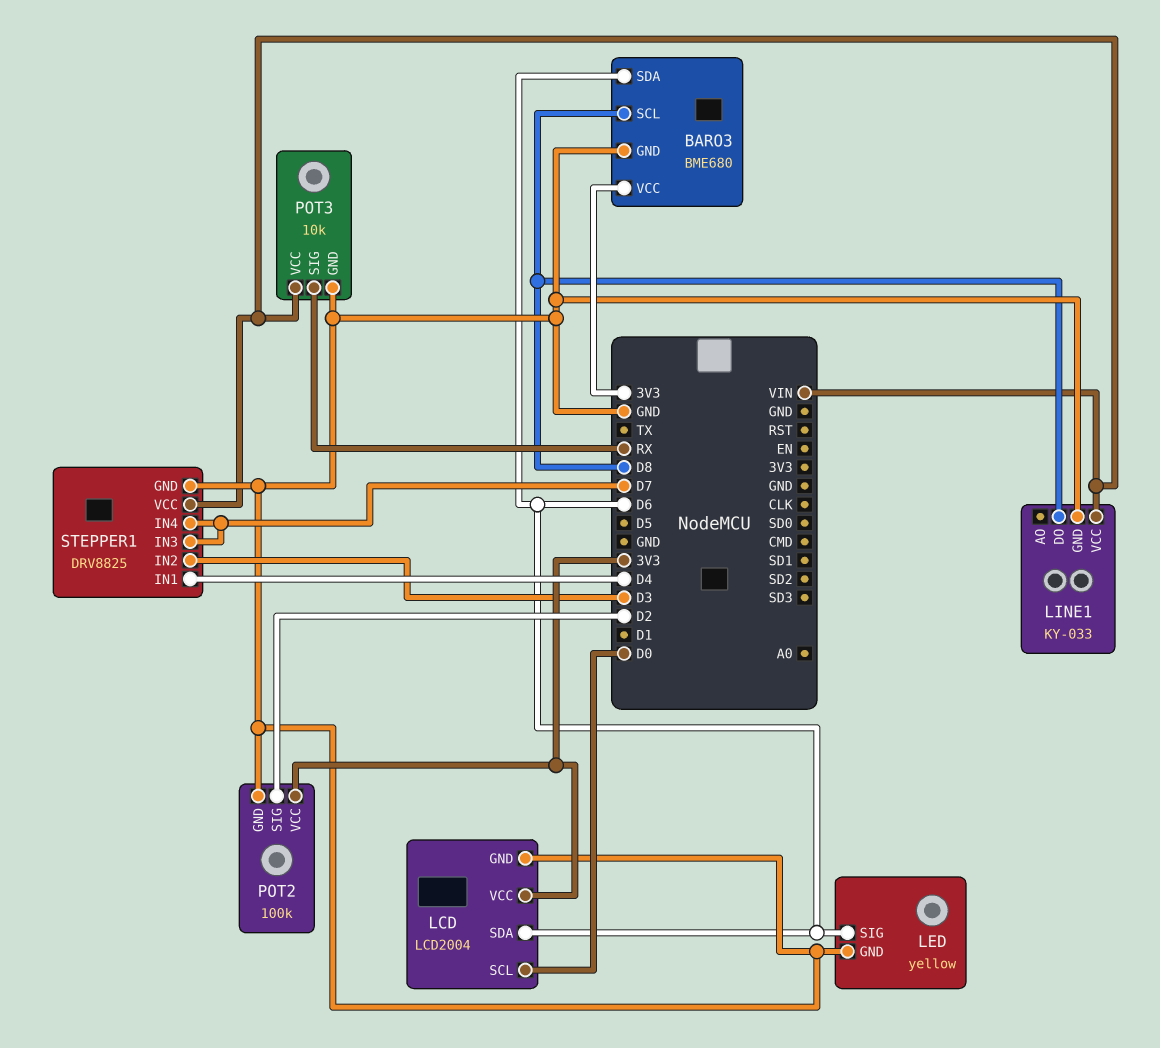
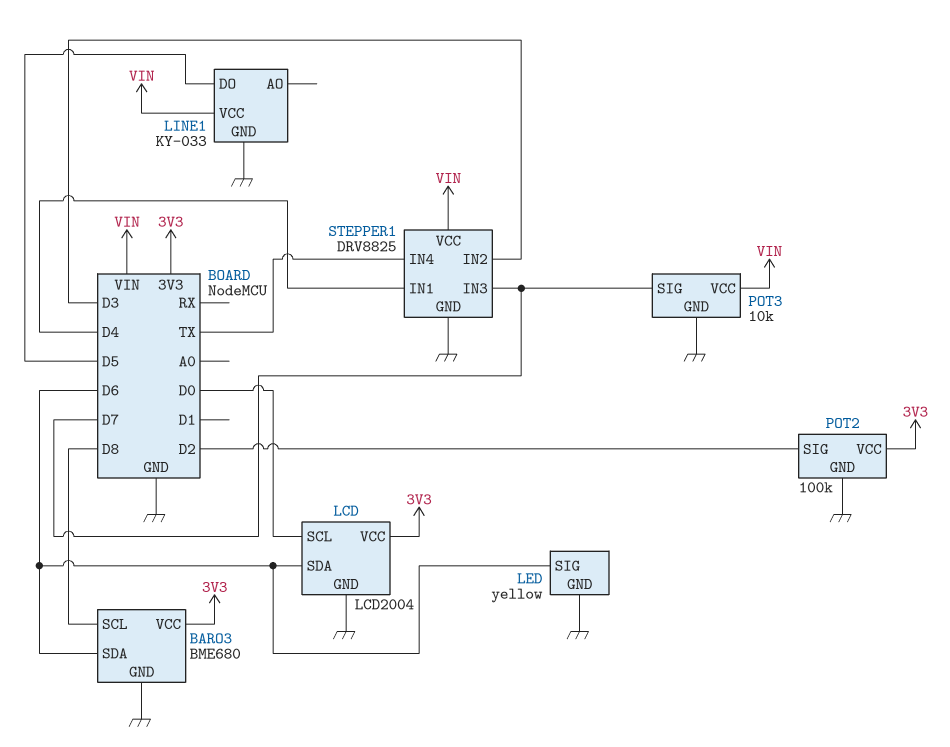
LINE1 pin DO: D8 -> D5
POT3 pin SIG: RX -> D7
STEPPER1 pin IN4: D7 -> TX

